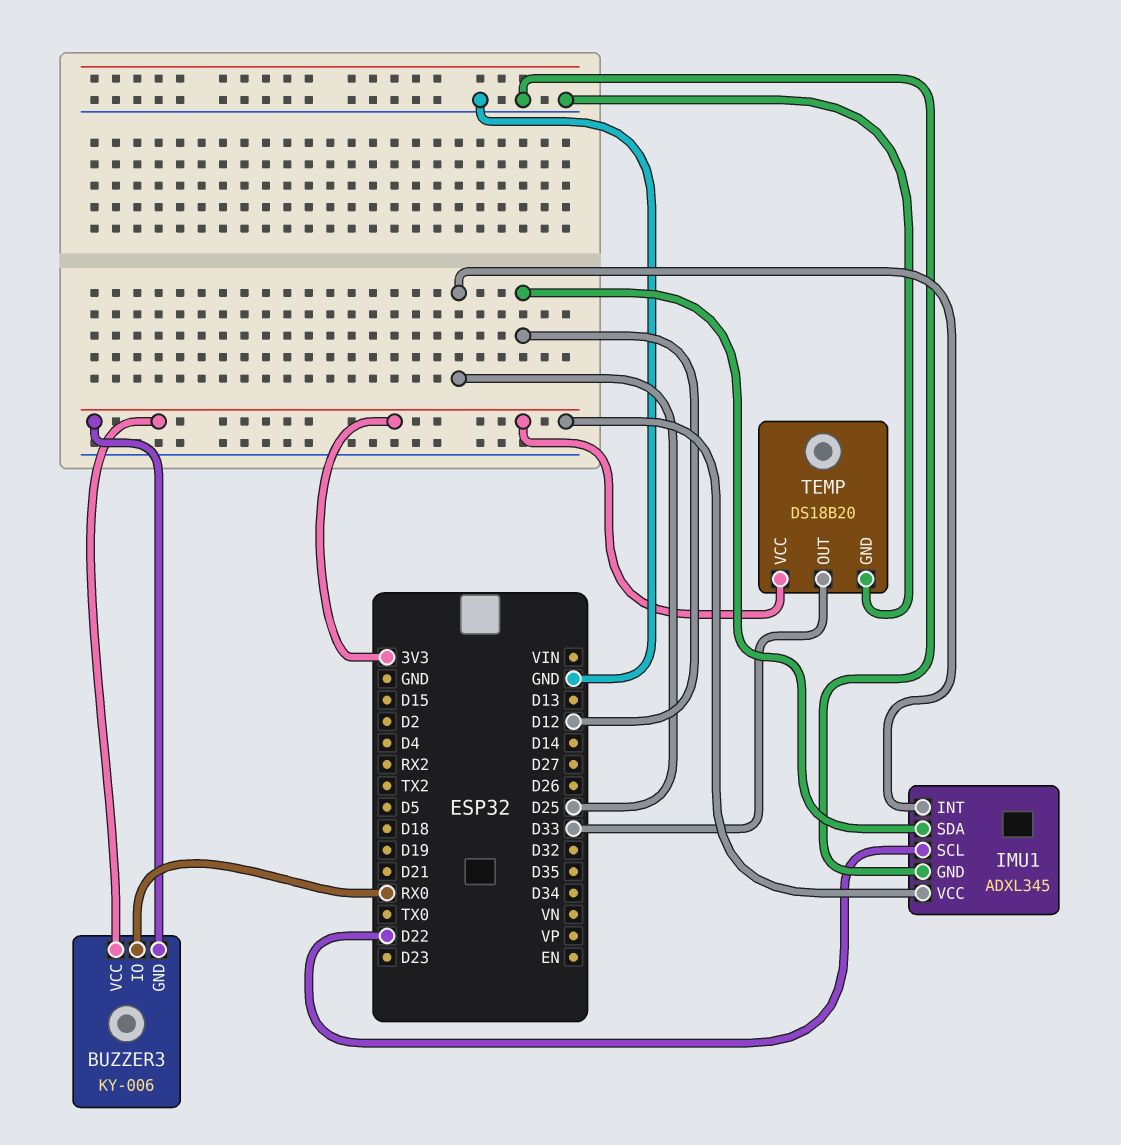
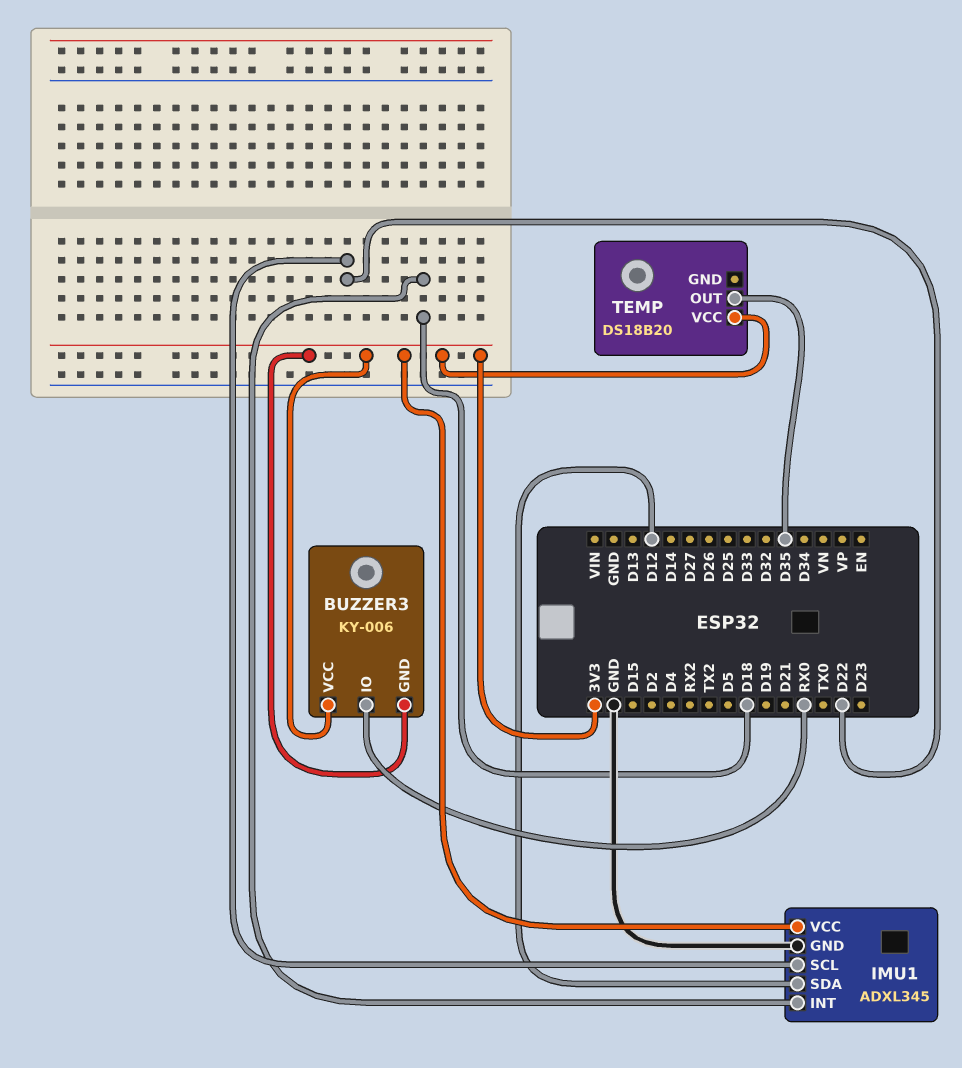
IMU1 pin INT: D25 -> D18
TEMP pin GND: GND -> none
TEMP pin OUT: D33 -> D35

